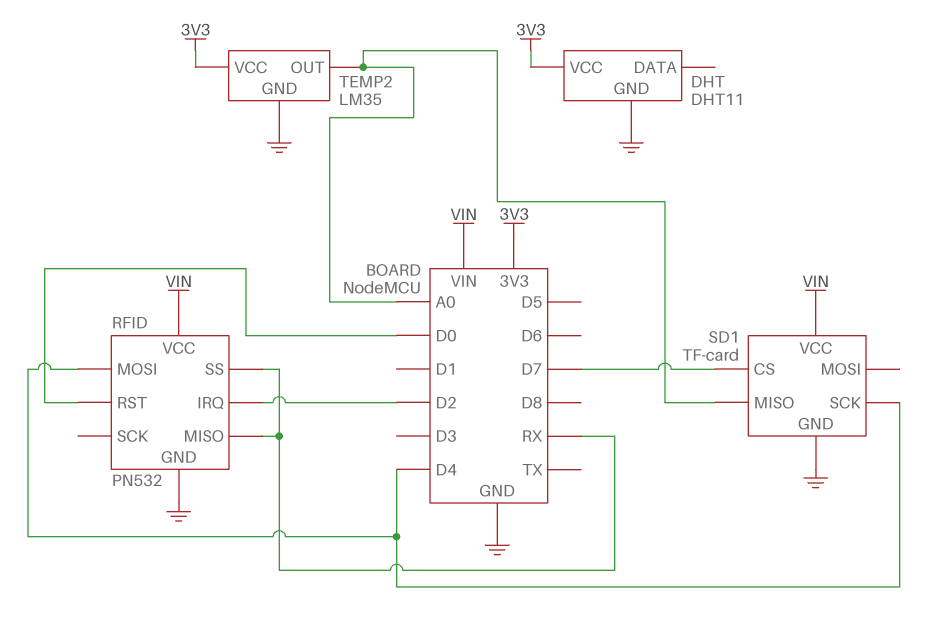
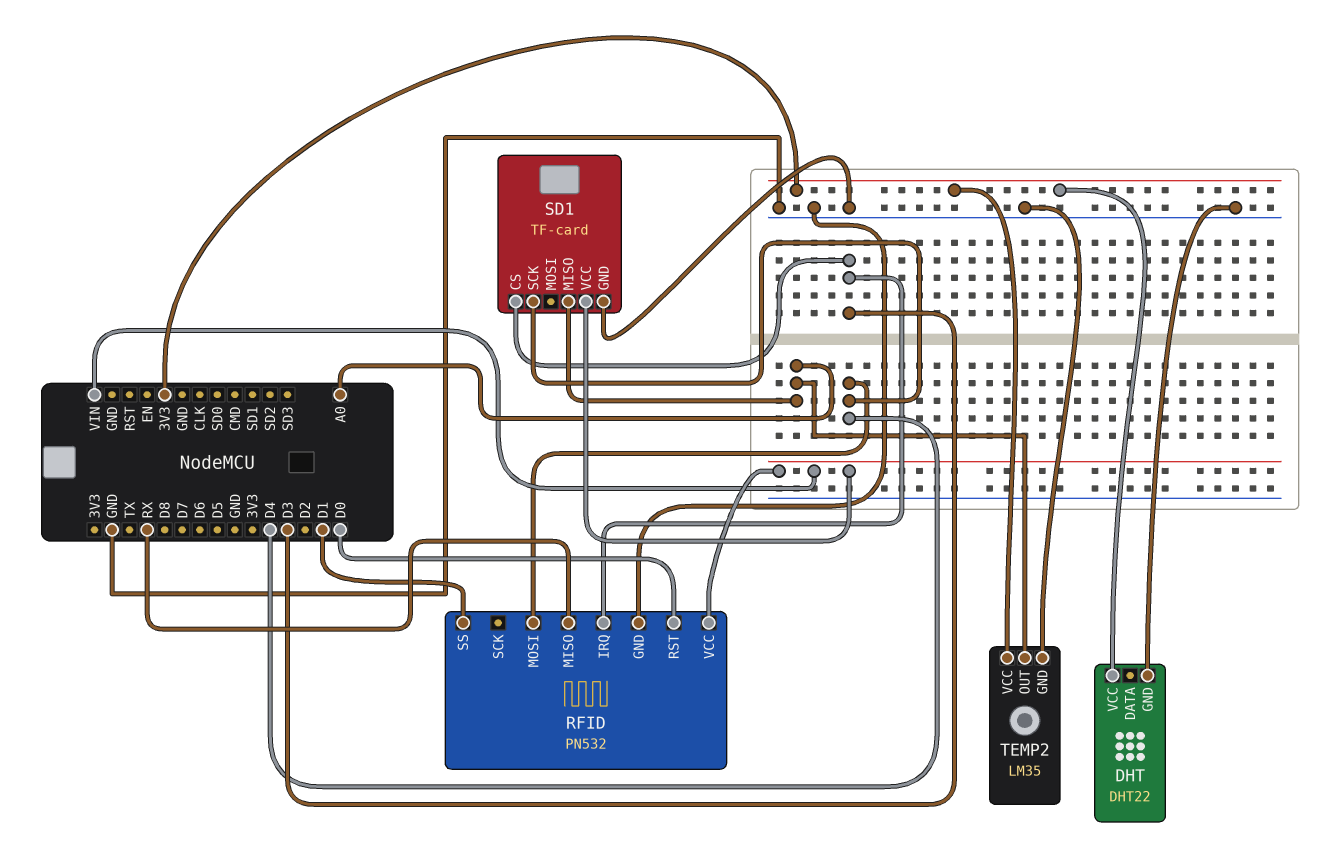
DHT: DHT11 -> DHT22
RFID pin IRQ: D2 -> D3
RFID pin SS: RX -> D1
SD1 pin CS: D7 -> D3

